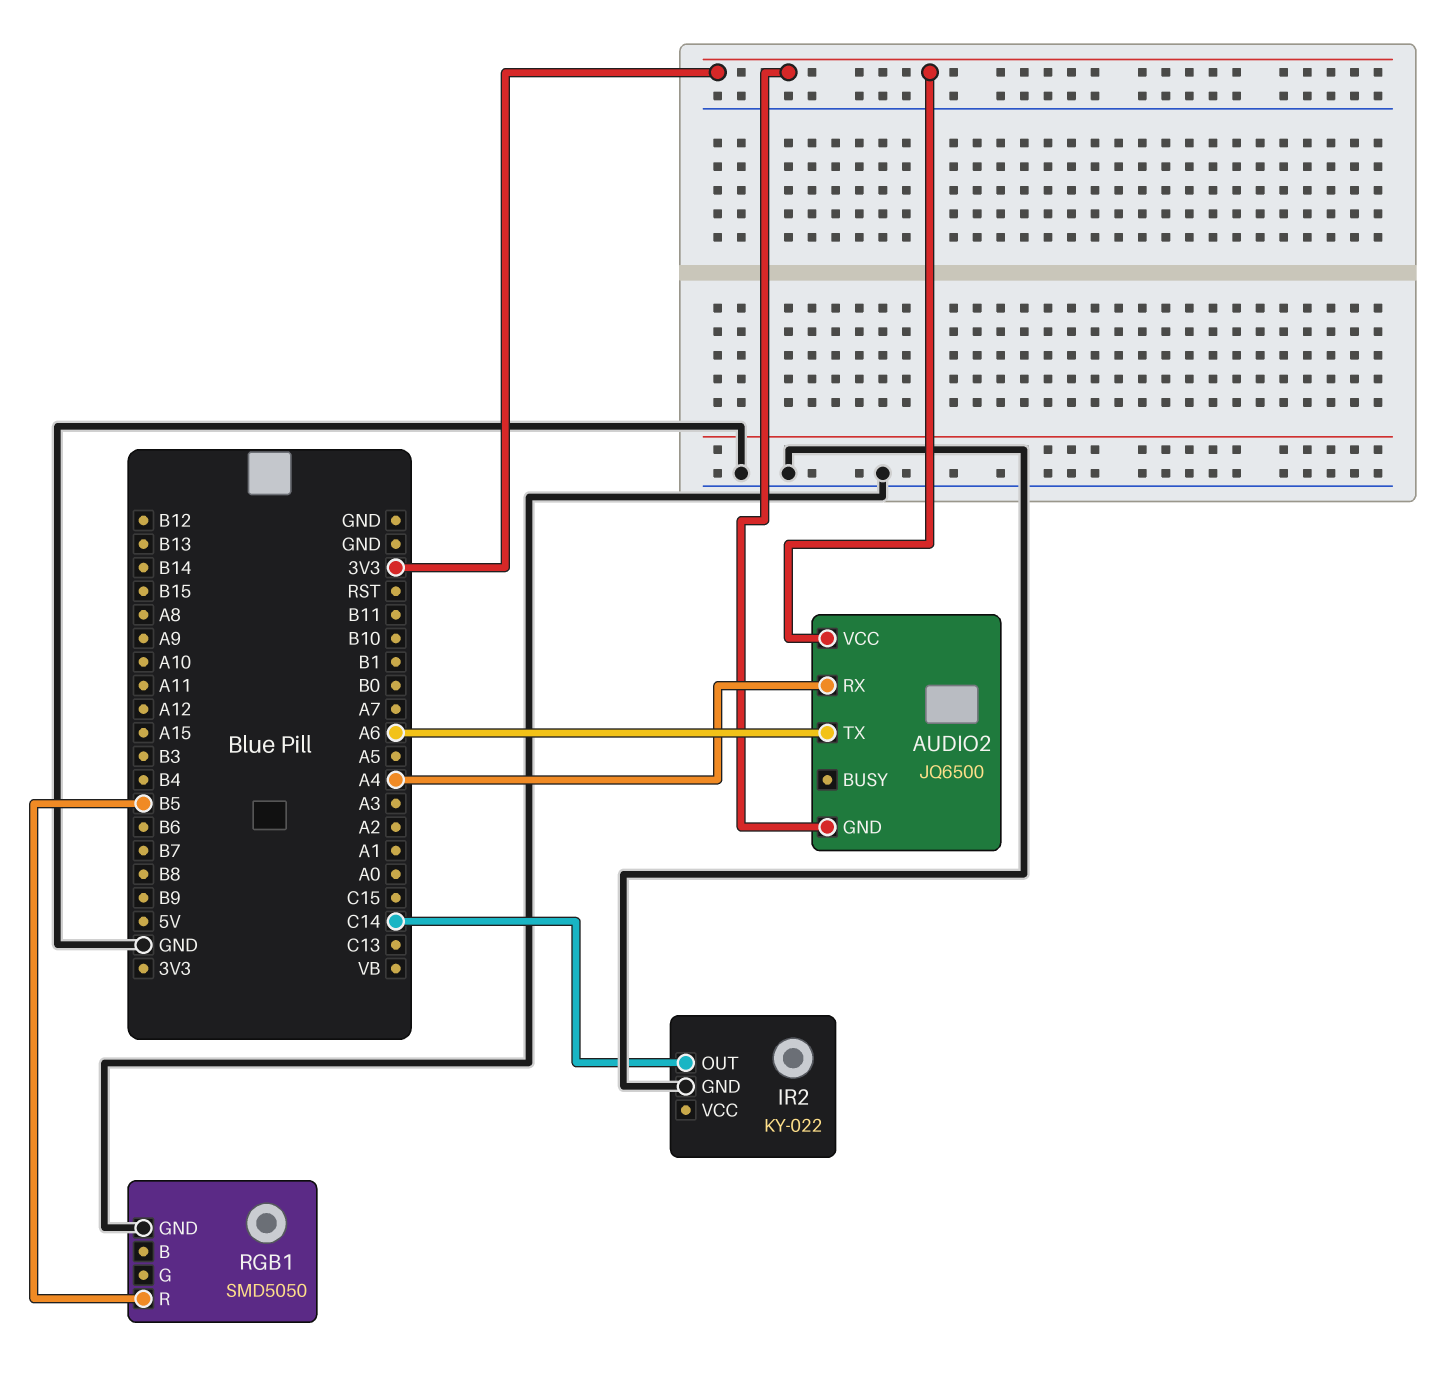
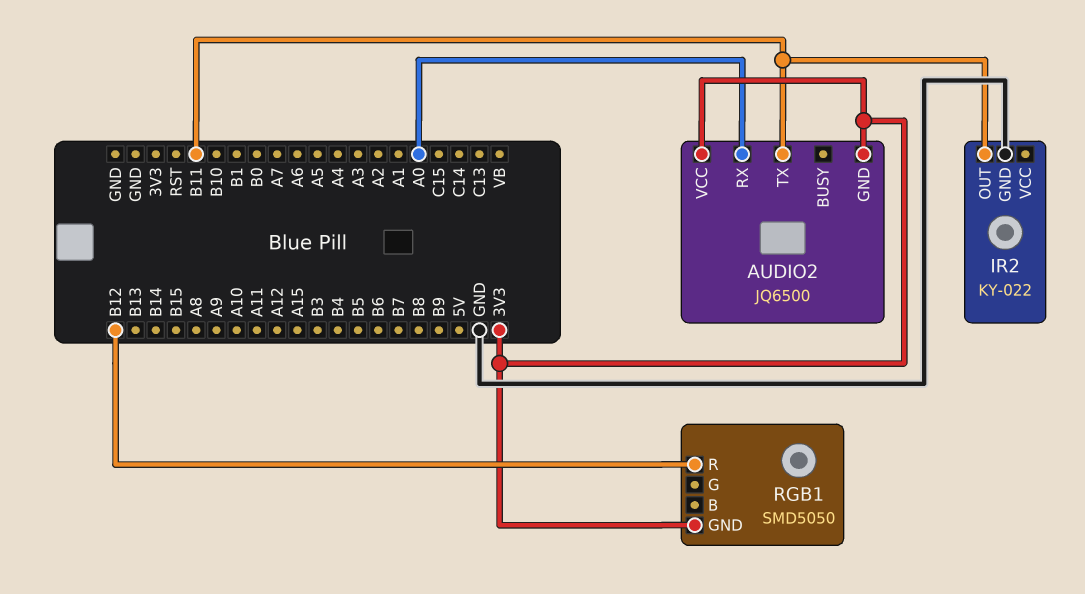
AUDIO2 pin RX: A4 -> A0
AUDIO2 pin TX: A6 -> B11
IR2 pin OUT: C14 -> B11
RGB1 pin GND: GND -> 3V3
RGB1 pin R: B5 -> B12

